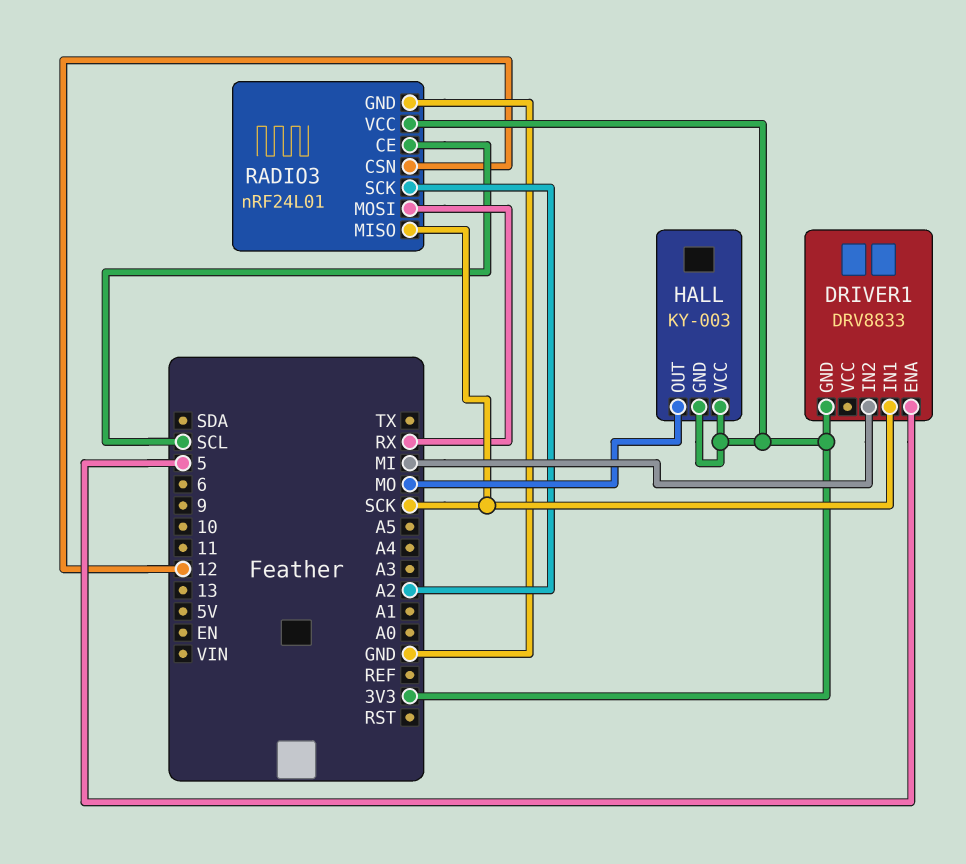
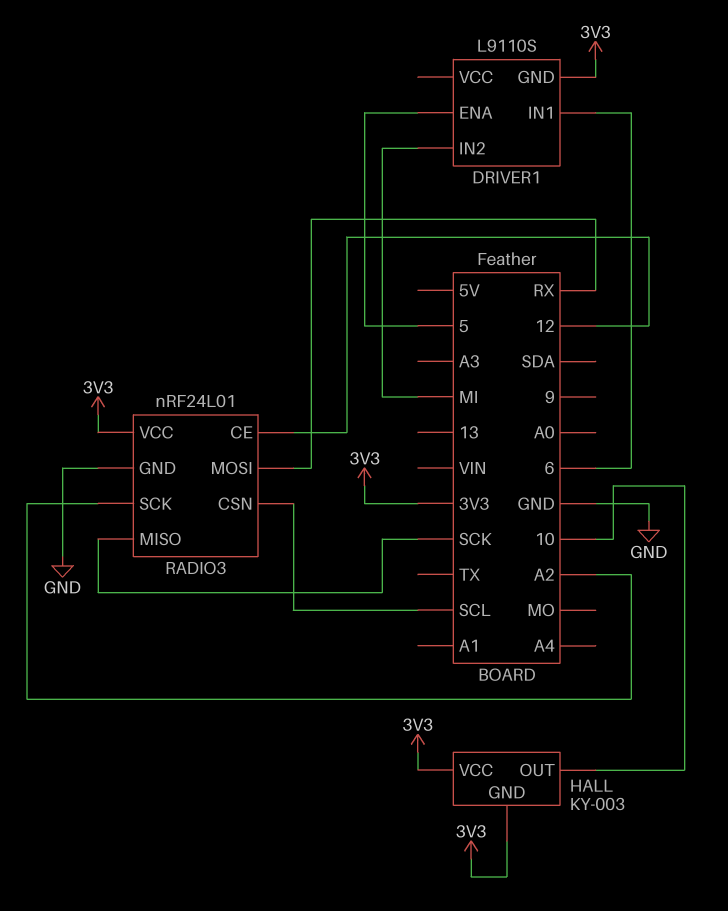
DRIVER1: DRV8833 -> L9110S
DRIVER1 pin IN1: SCK -> 6
HALL pin OUT: MO -> 10
RADIO3 pin CE: SCL -> 12
RADIO3 pin CSN: 12 -> SCL

